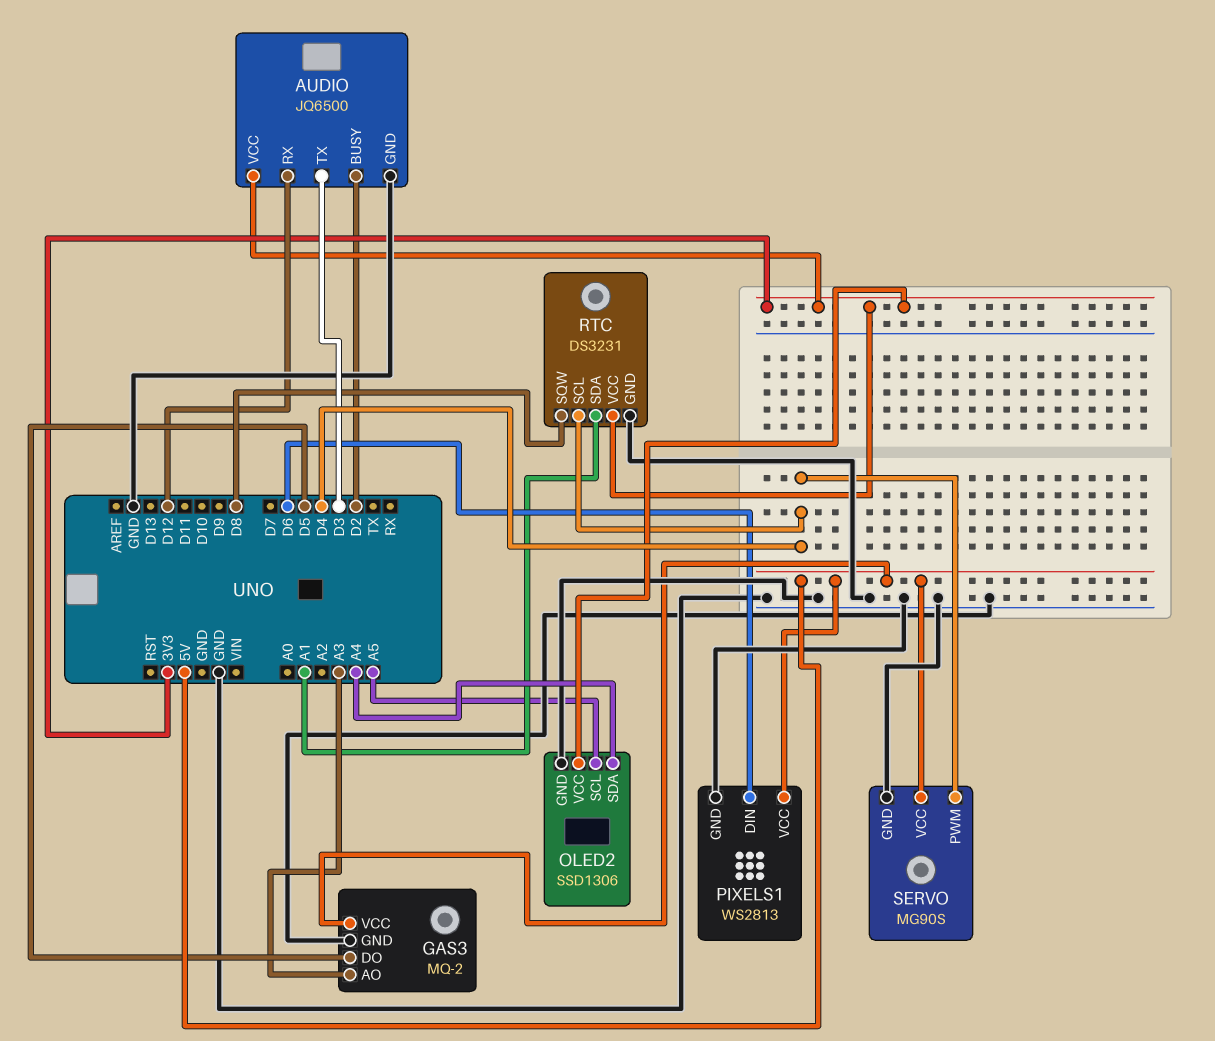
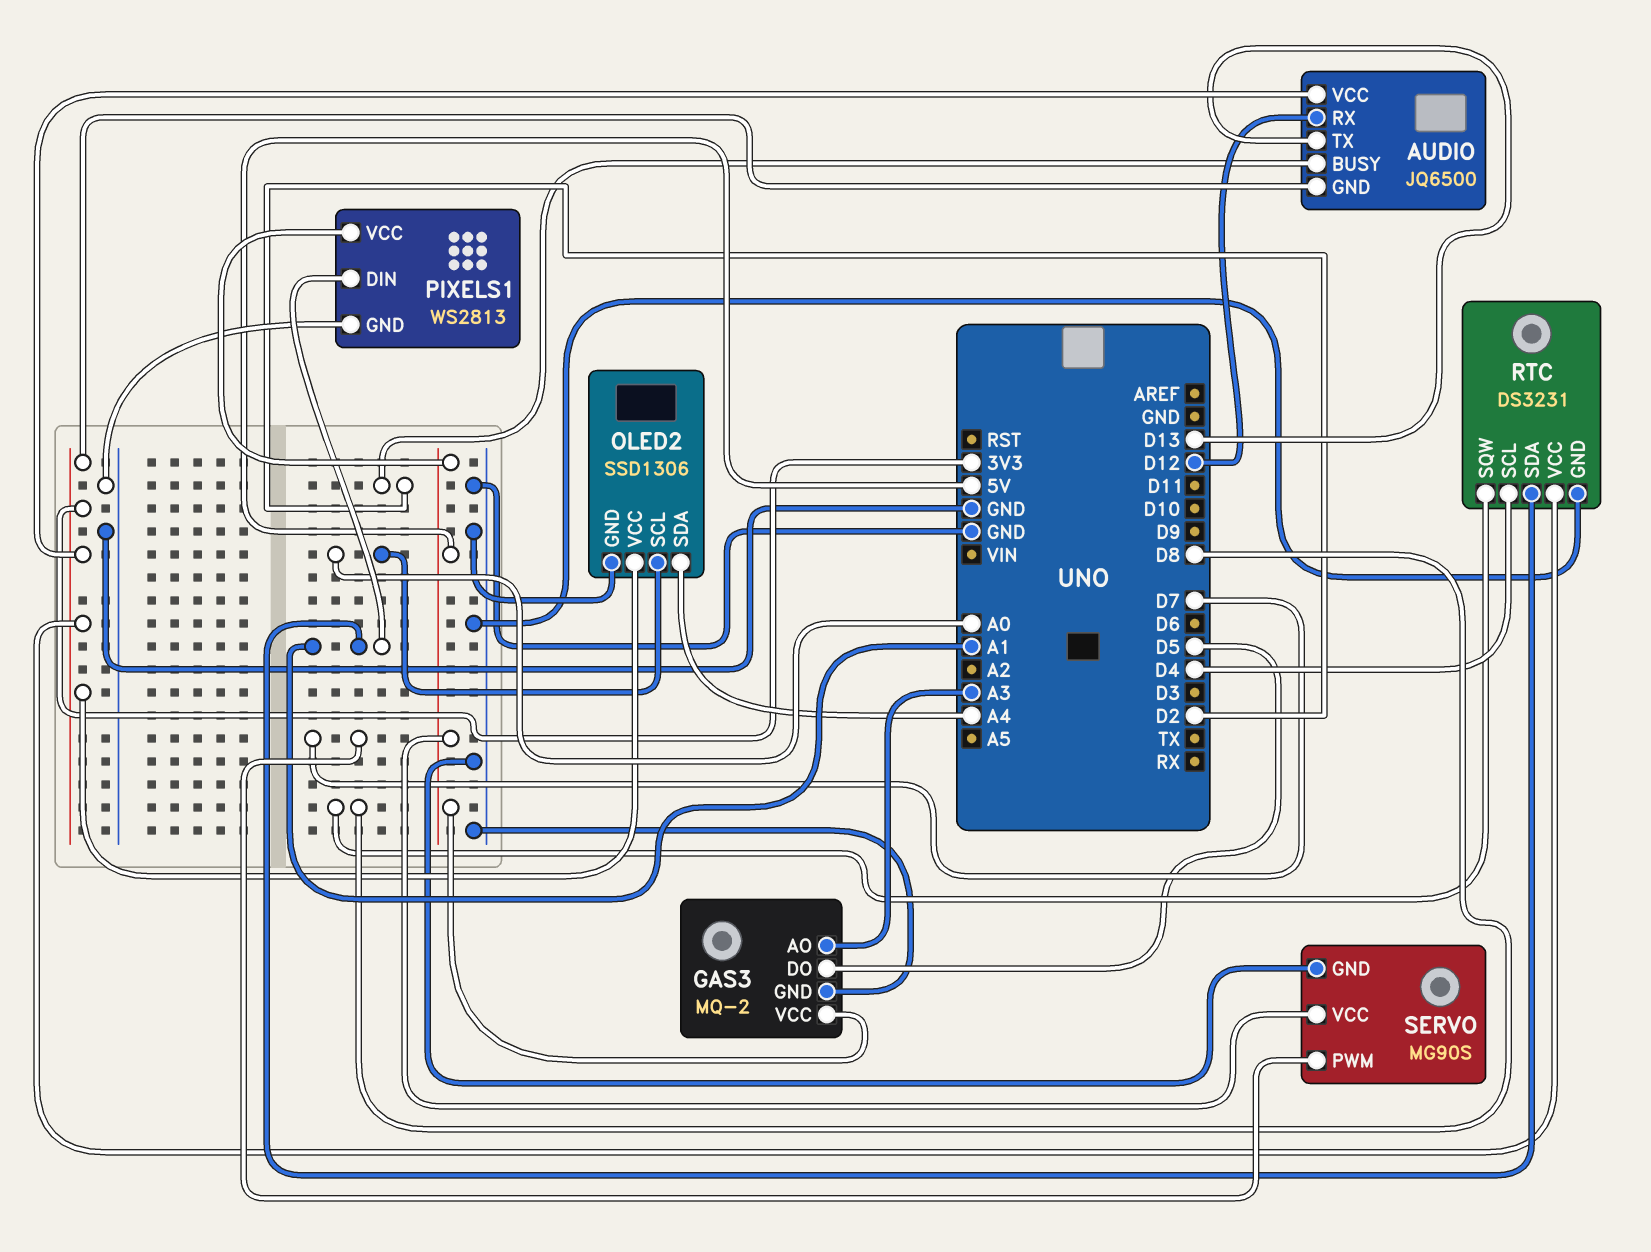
AUDIO pin GND: GND -> 3V3
AUDIO pin TX: D3 -> D13
OLED2 pin SCL: A5 -> A0
PIXELS1 pin DIN: D6 -> A1
SERVO pin PWM: D4 -> D7

